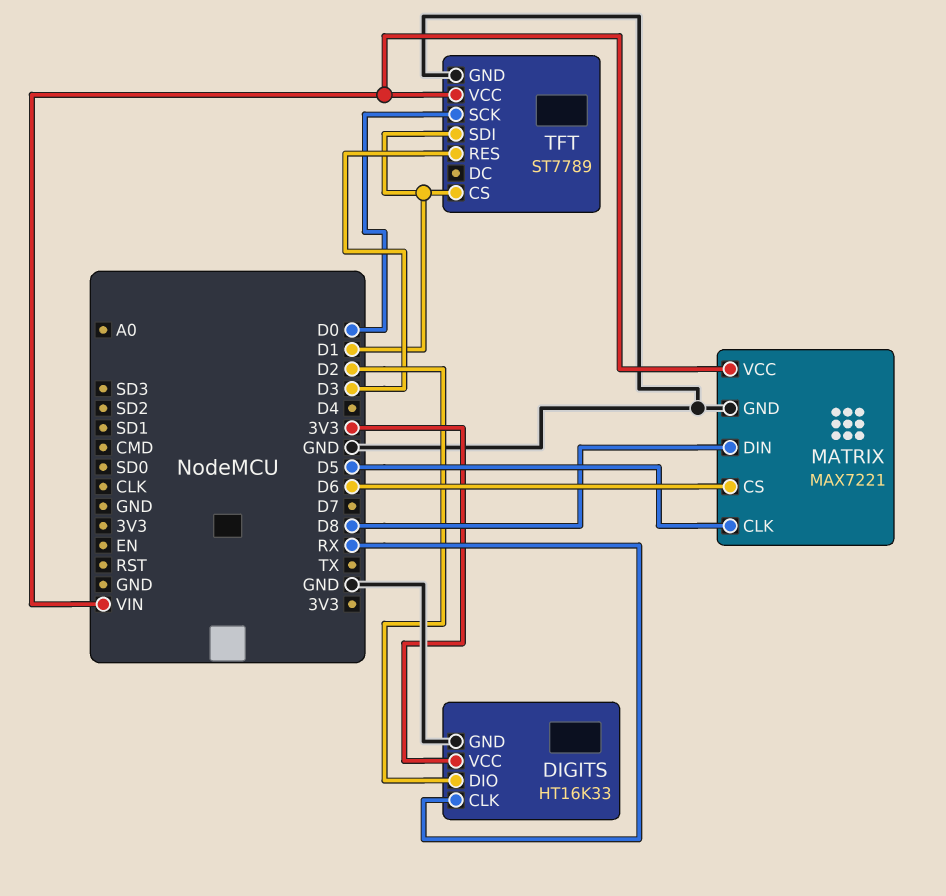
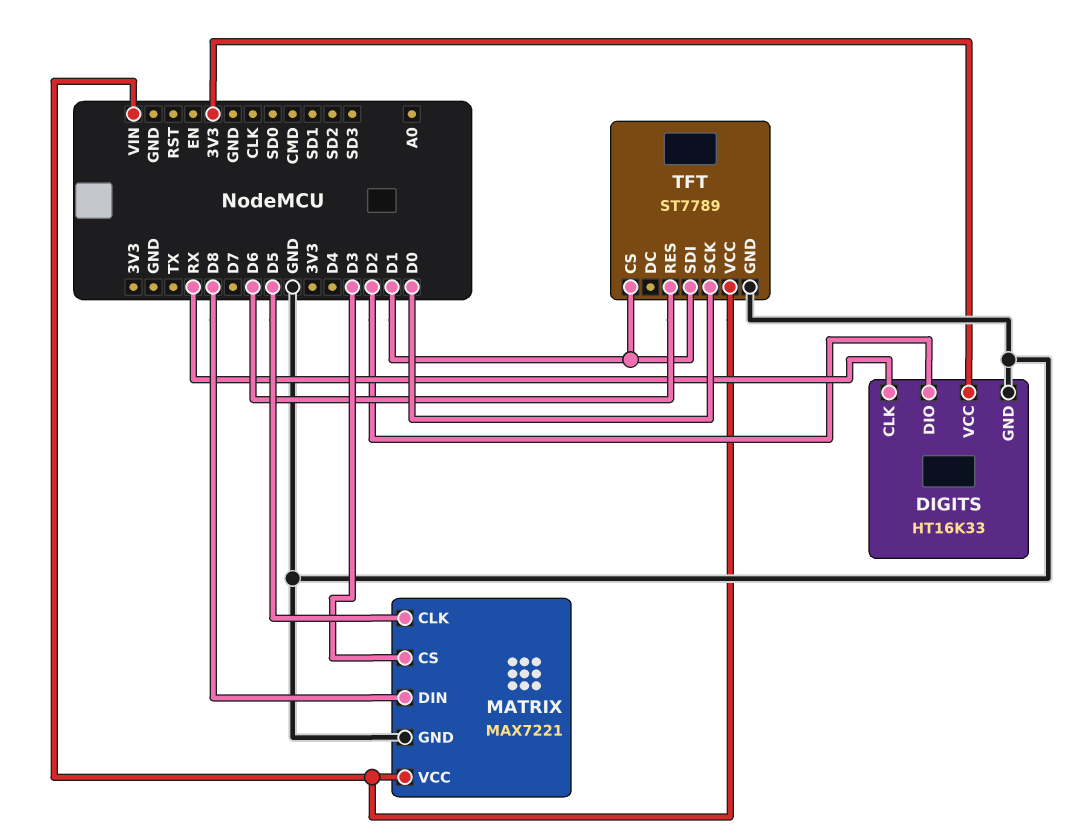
MATRIX pin CS: D6 -> D3
TFT pin RES: D3 -> D6

